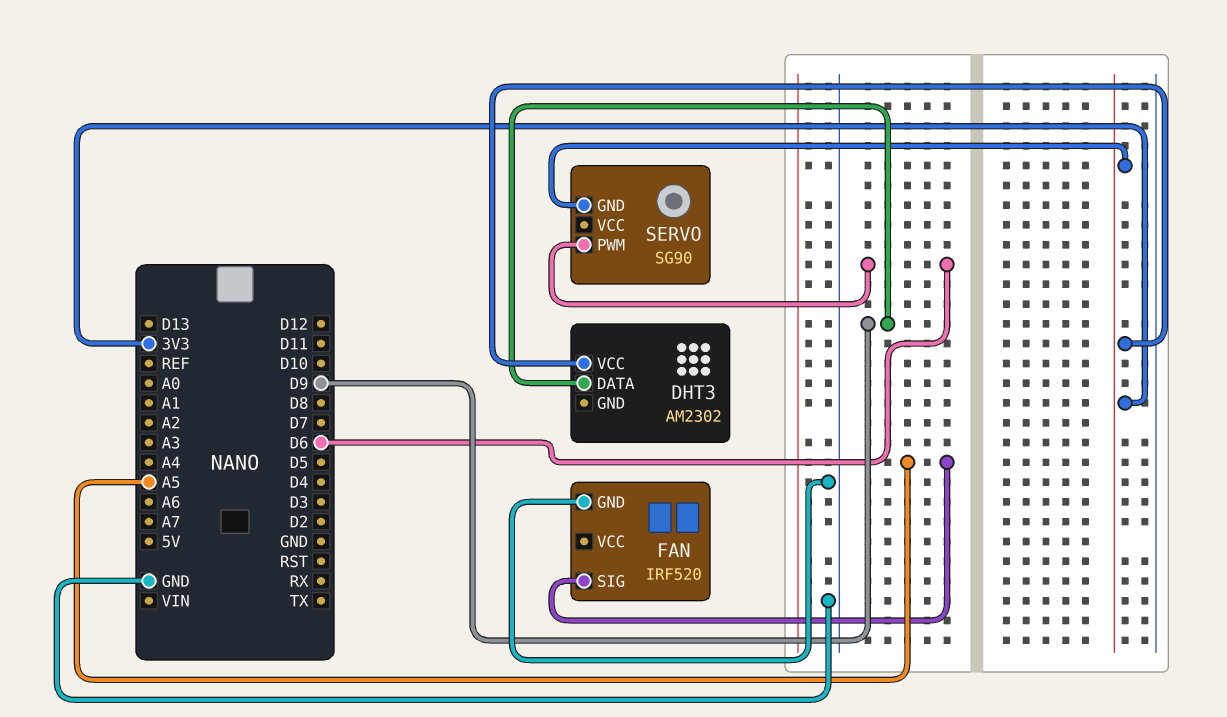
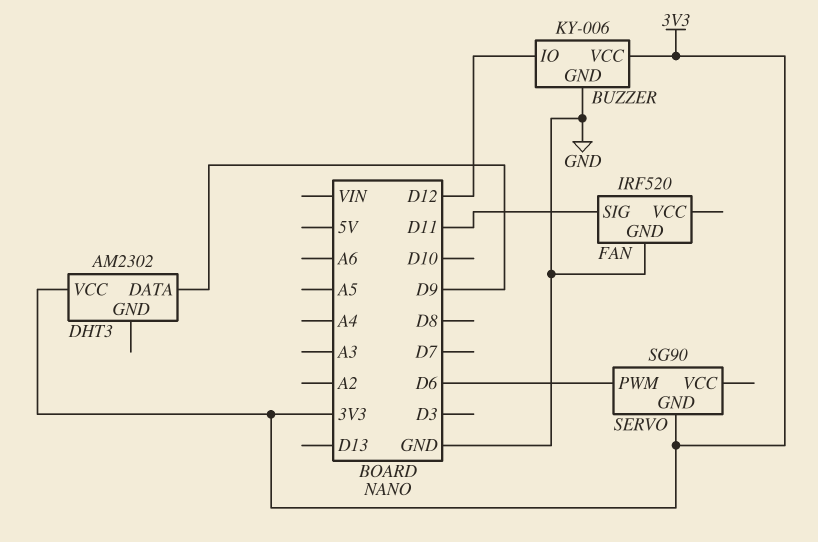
BUZZER: none -> KY-006
BUZZER pin GND: none -> GND
BUZZER pin IO: none -> D12
BUZZER pin VCC: none -> 3V3
FAN pin SIG: A5 -> D11

